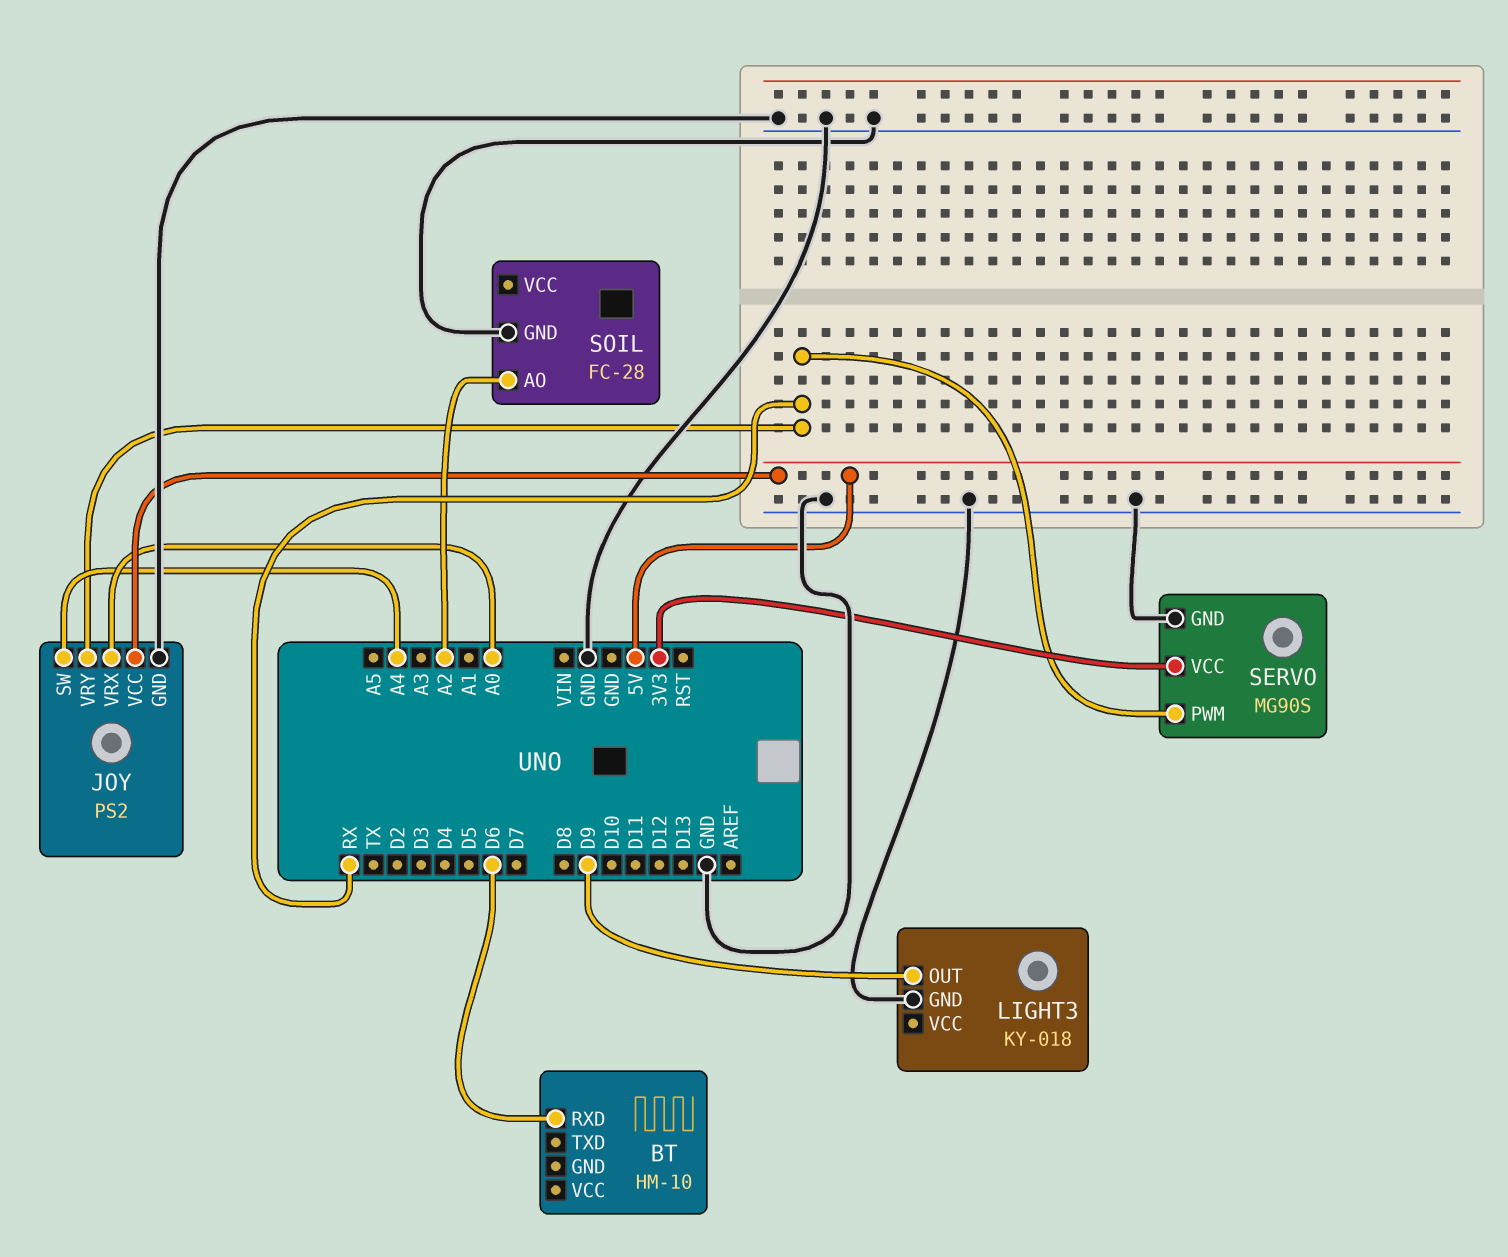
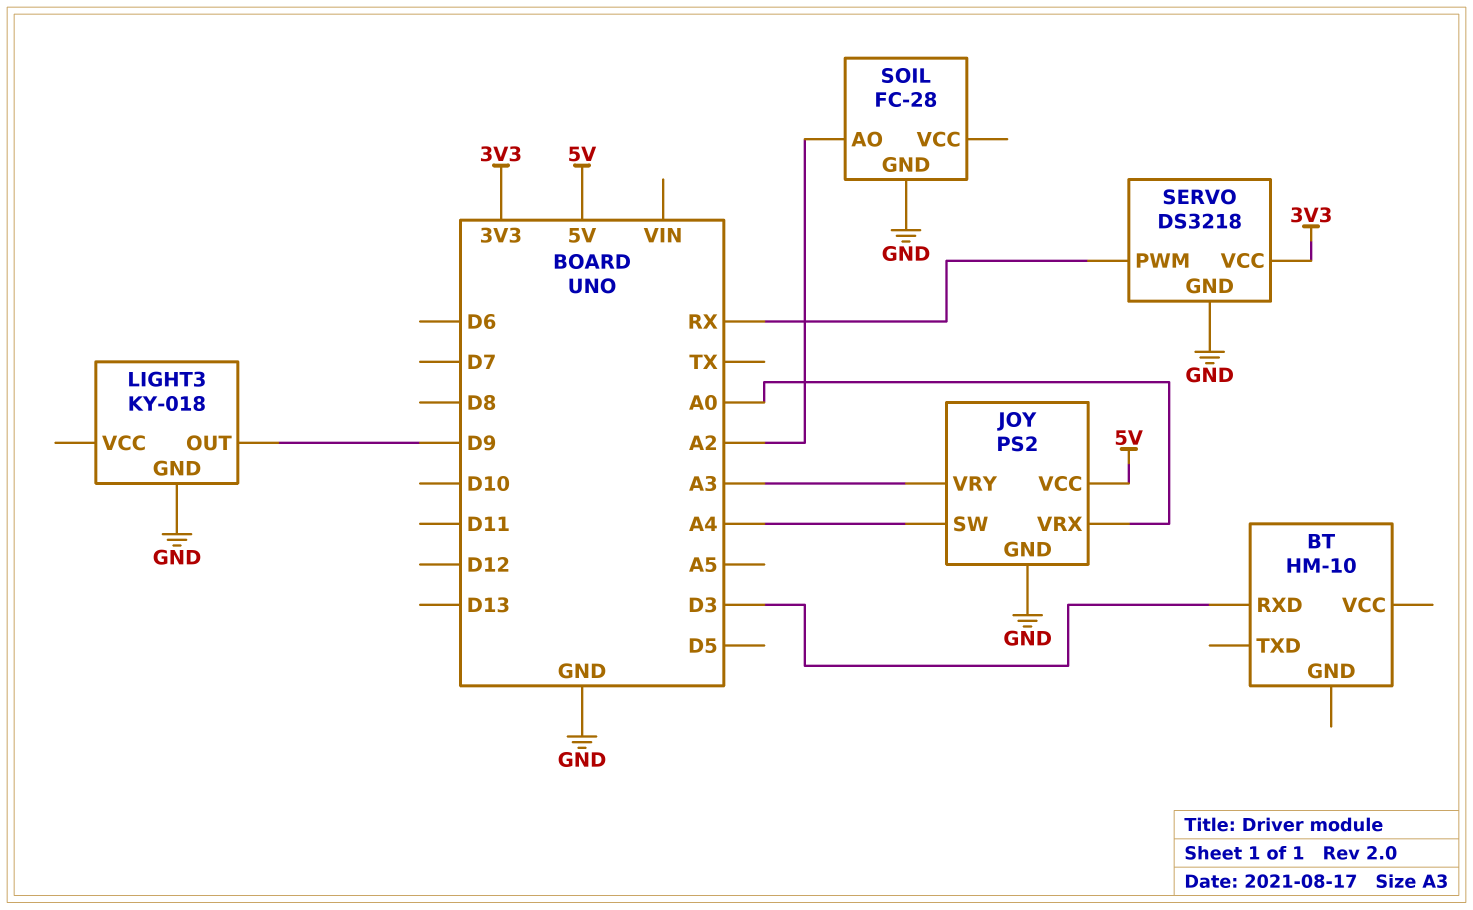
BT pin RXD: D6 -> D3
JOY pin VRY: RX -> A3
SERVO: MG90S -> DS3218

